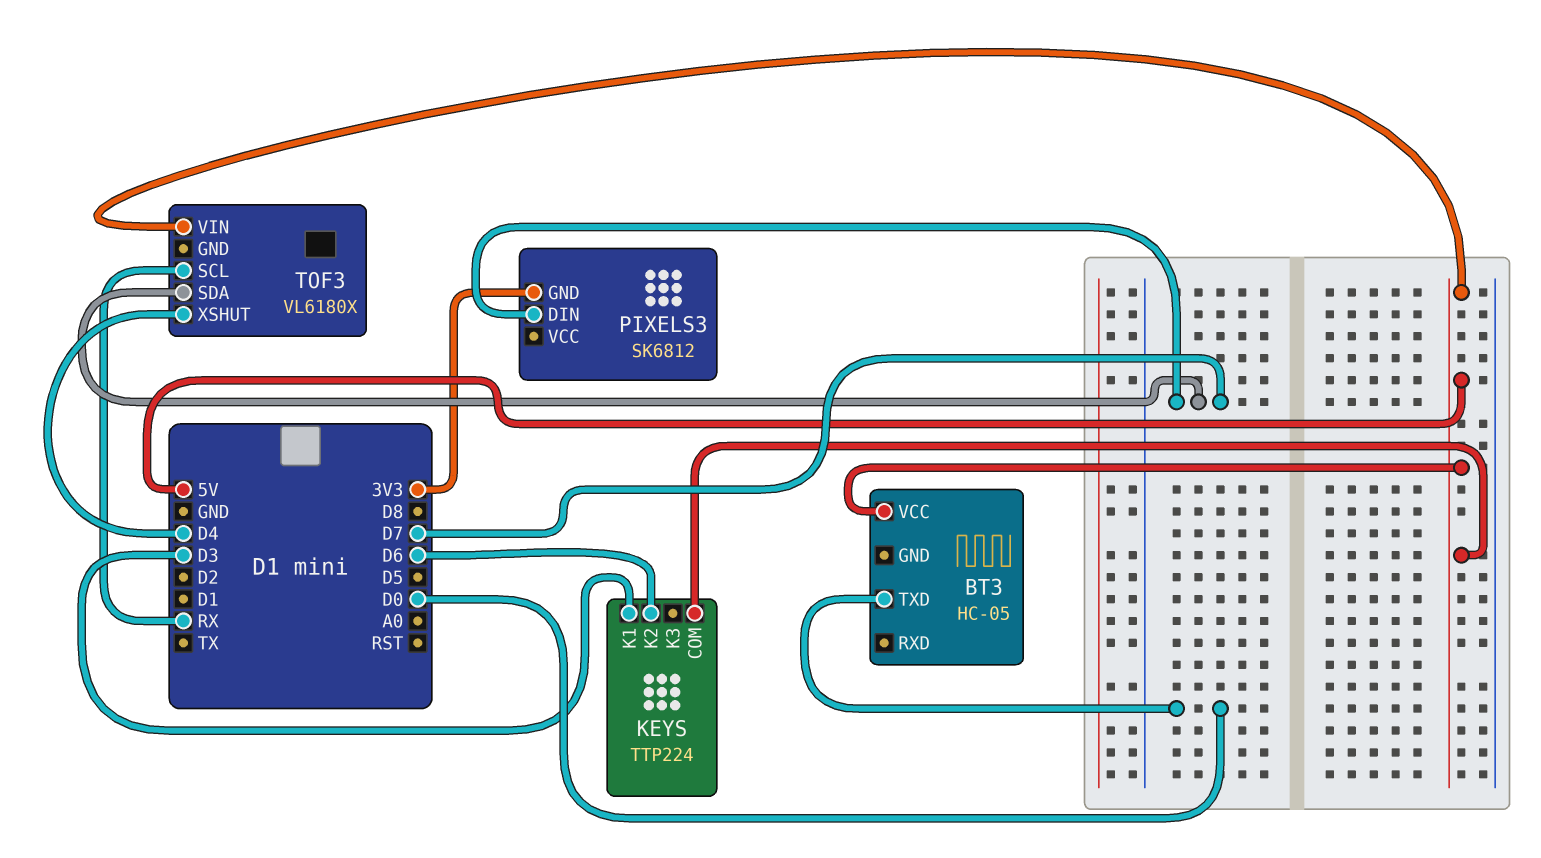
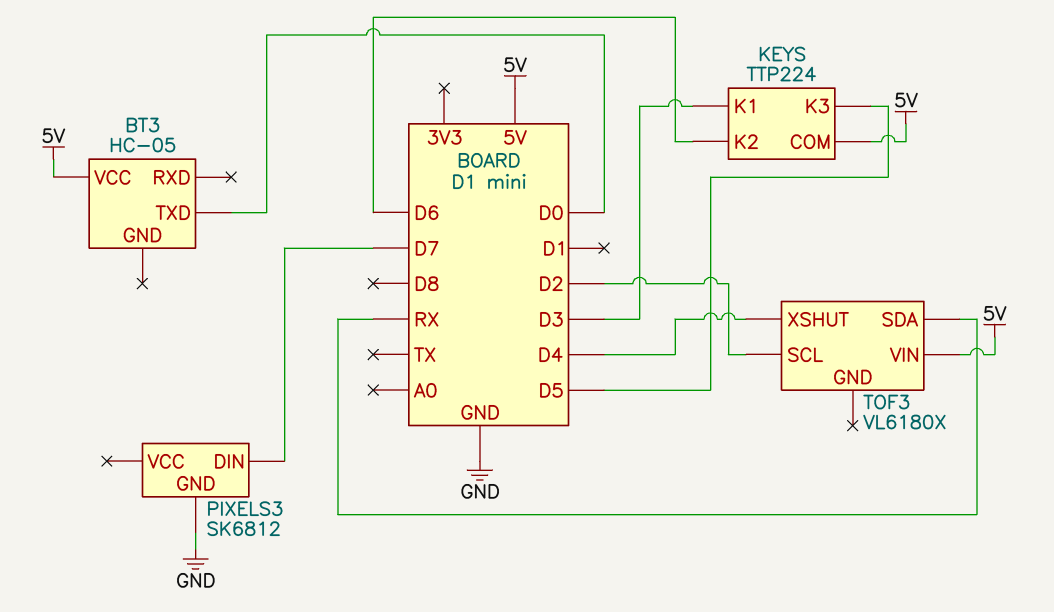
KEYS pin K3: none -> D5
PIXELS3 pin GND: 3V3 -> GND
TOF3 pin SCL: RX -> D2
TOF3 pin SDA: D7 -> RX

